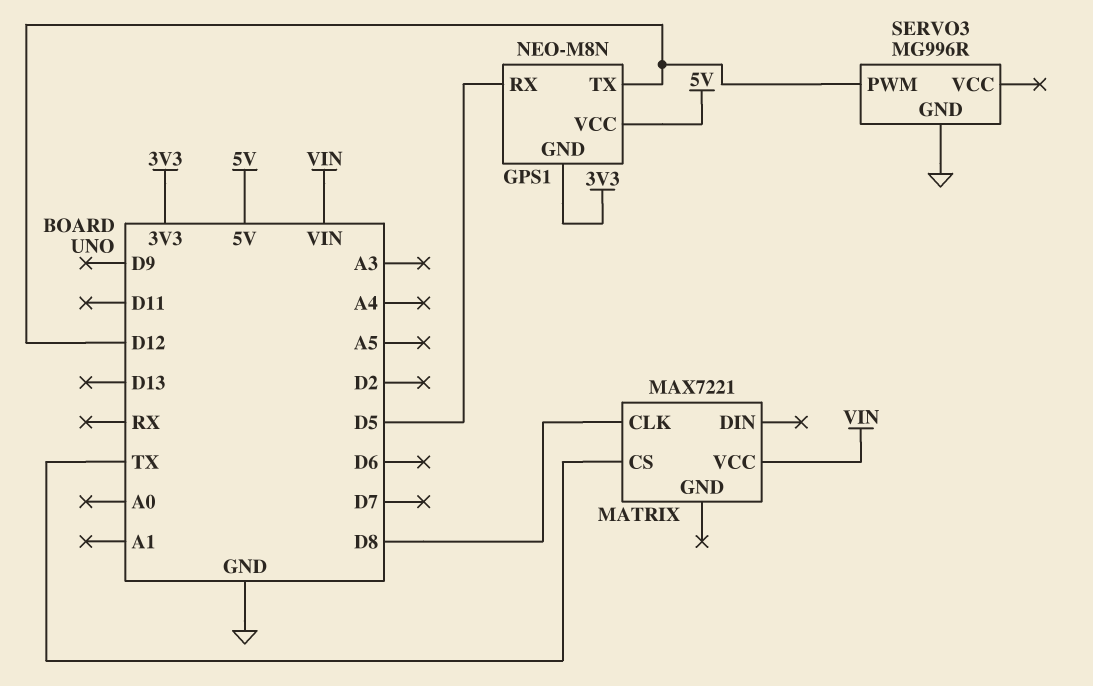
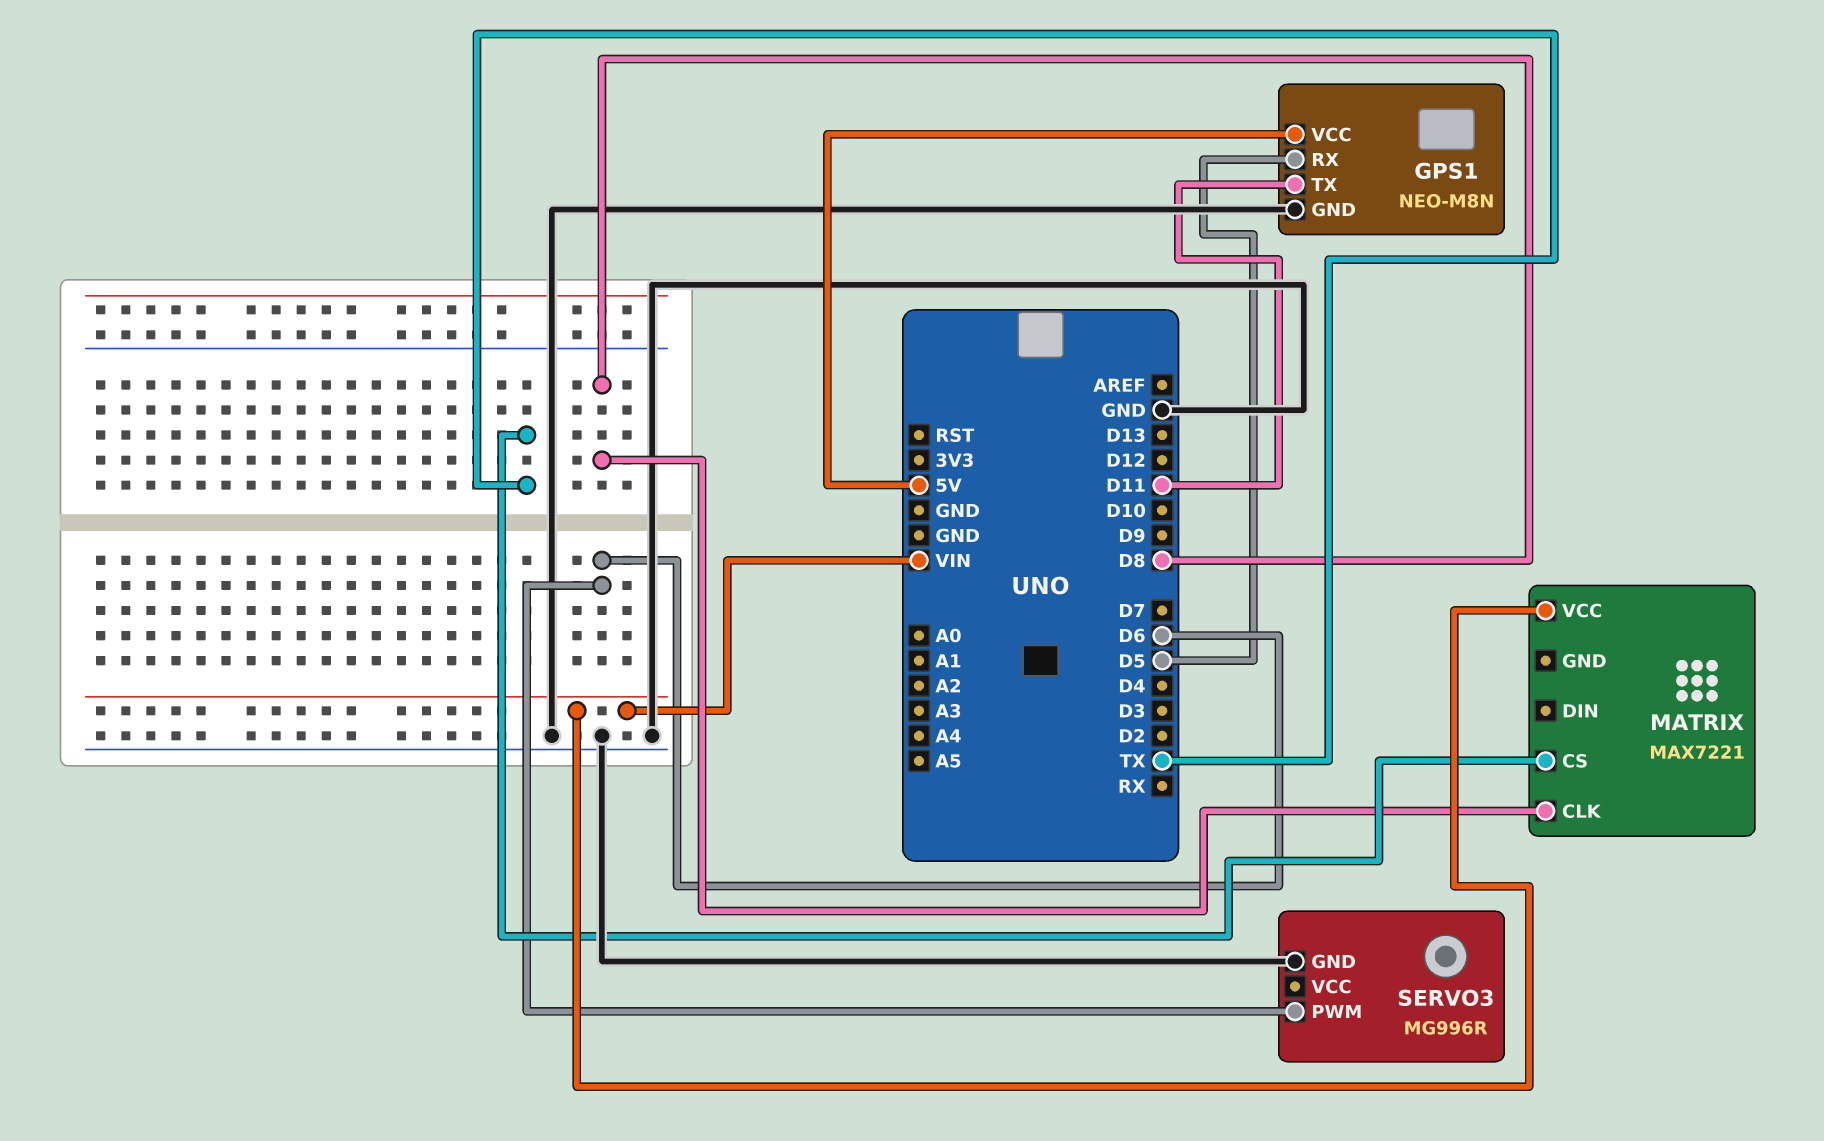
GPS1 pin GND: 3V3 -> GND
GPS1 pin TX: D12 -> D11
SERVO3 pin PWM: D12 -> D6

